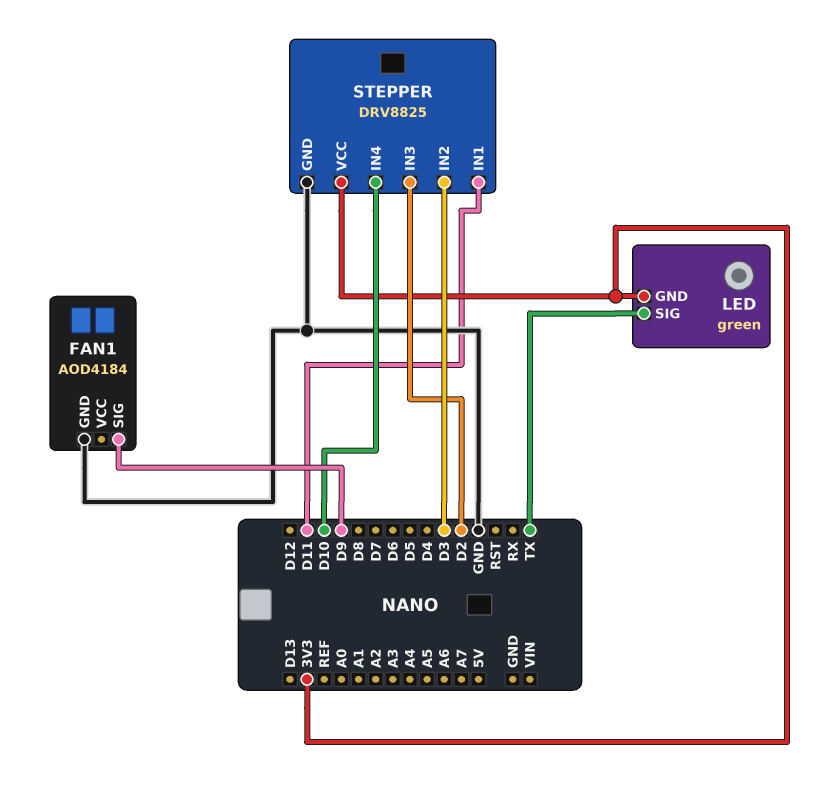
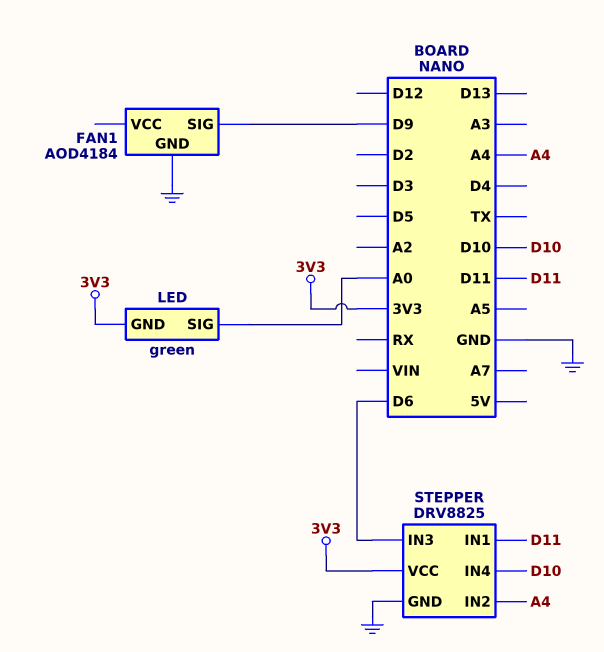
LED pin SIG: TX -> A0
STEPPER pin IN2: D3 -> A4
STEPPER pin IN3: D2 -> D6

